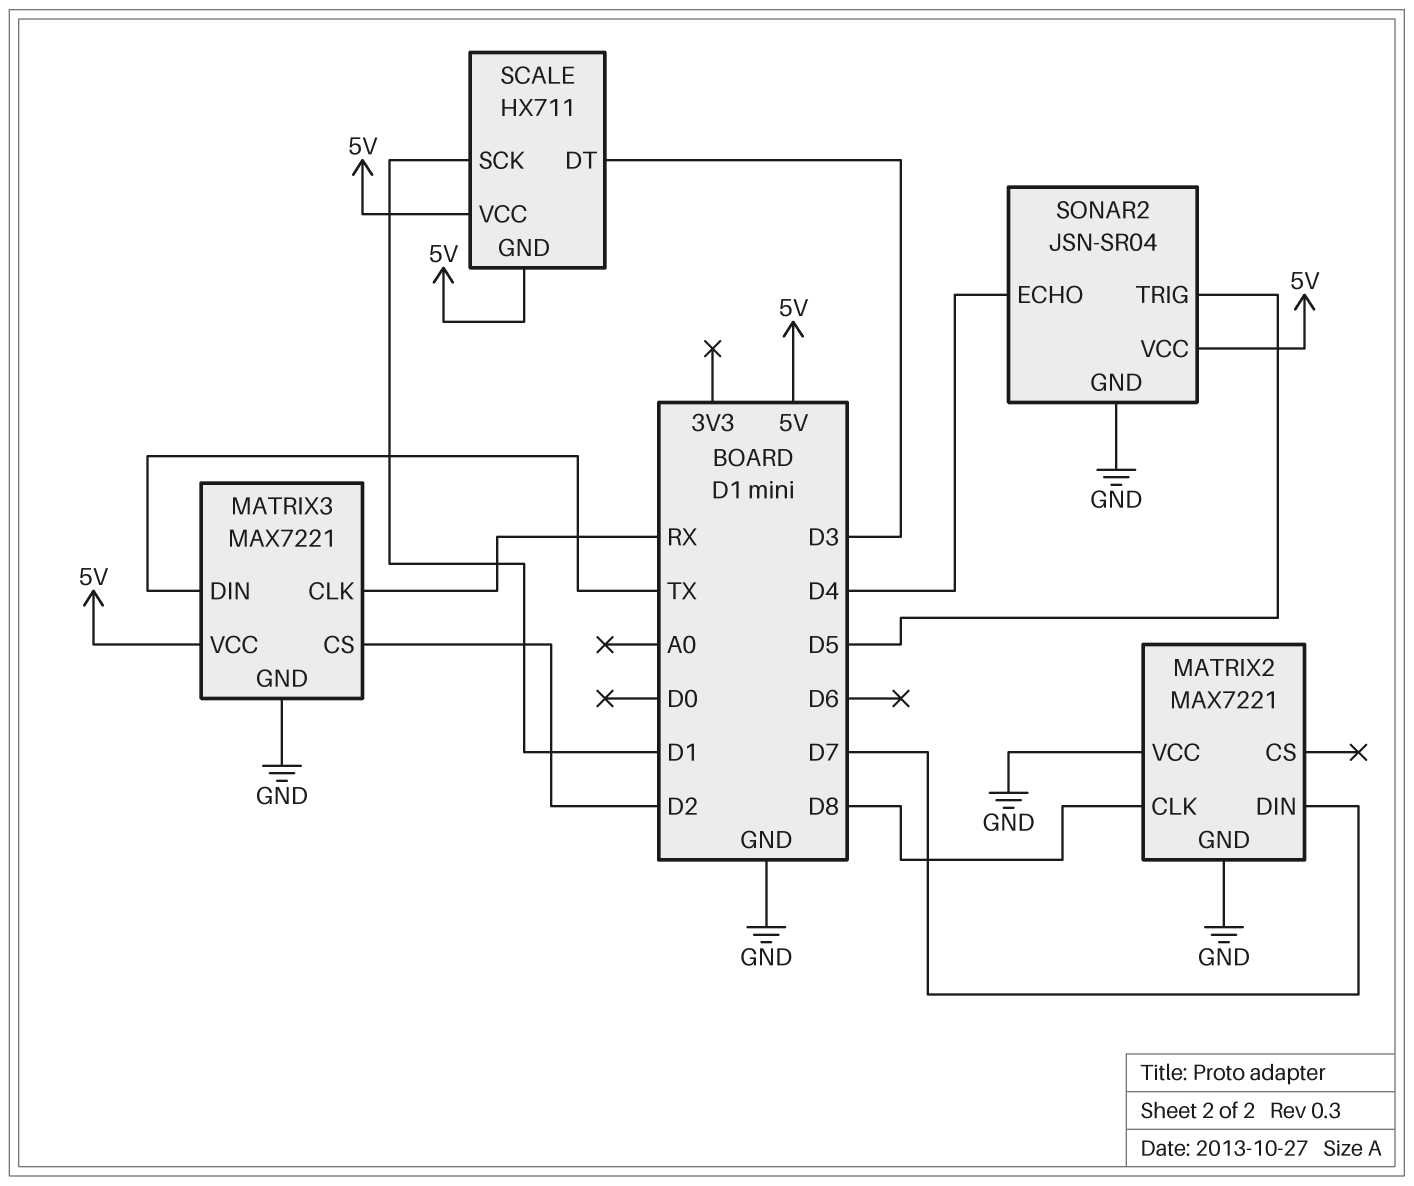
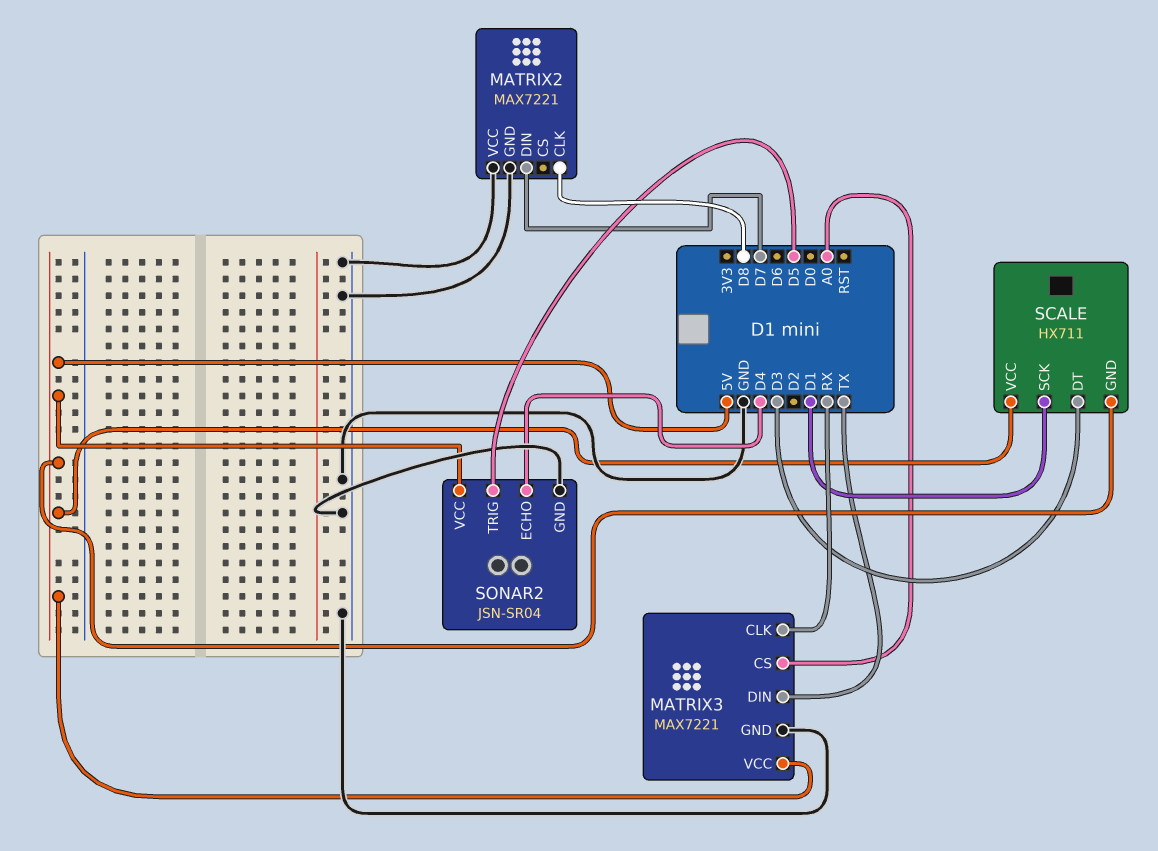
MATRIX3 pin CS: D2 -> A0

